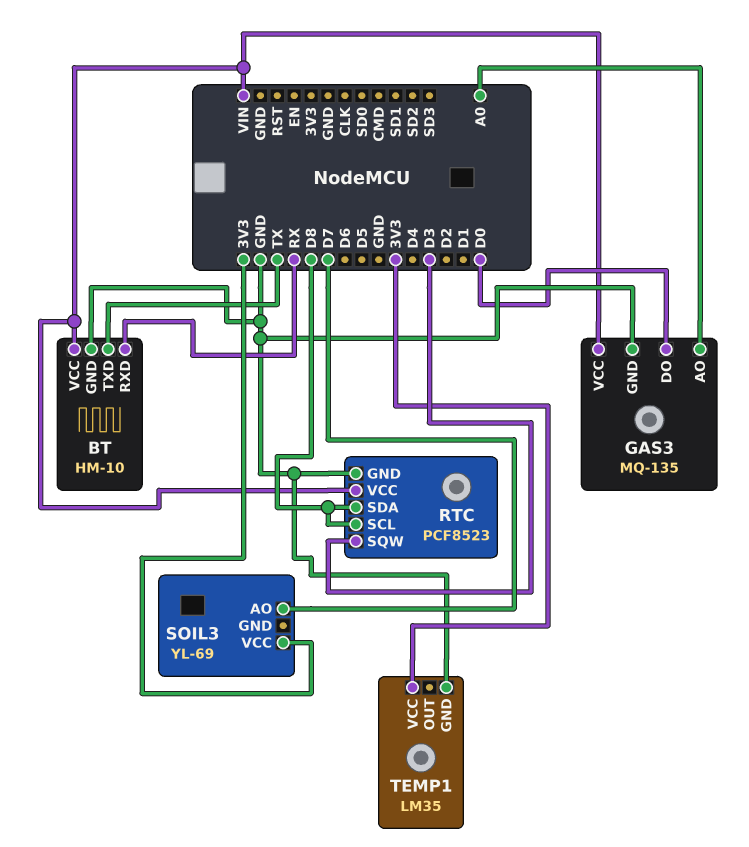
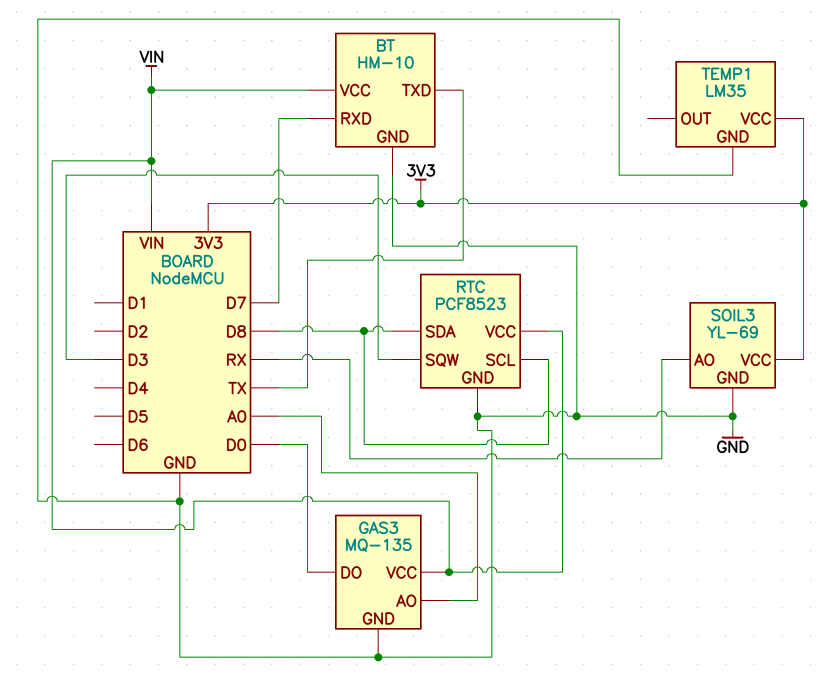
BT pin RXD: RX -> D7
SOIL3 pin AO: D7 -> RX
SOIL3 pin GND: none -> GND

